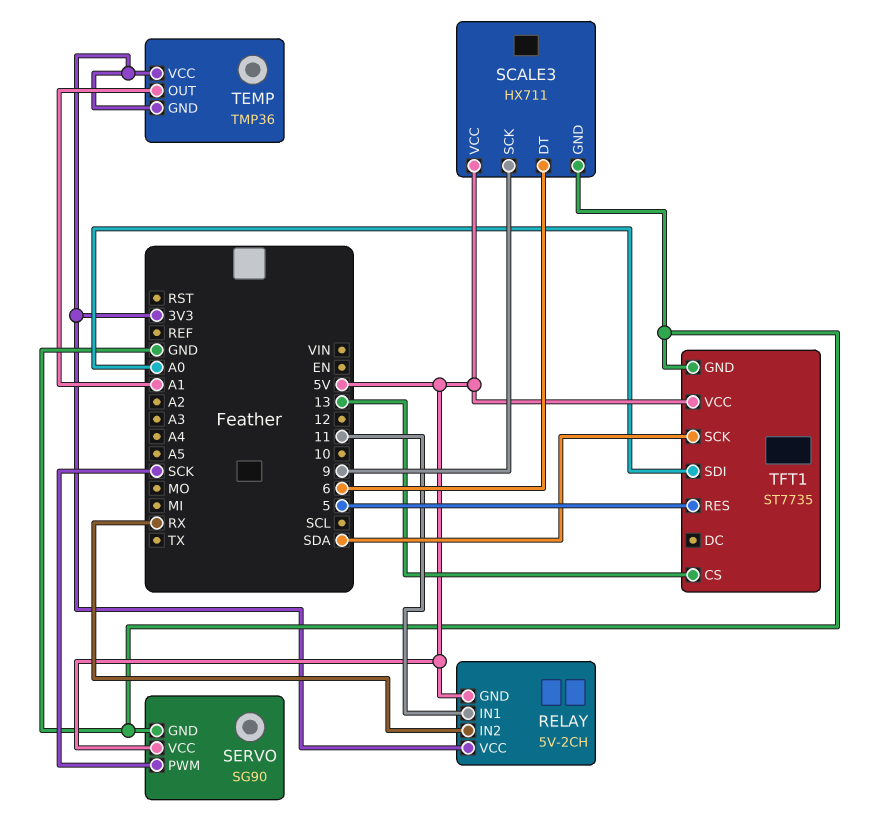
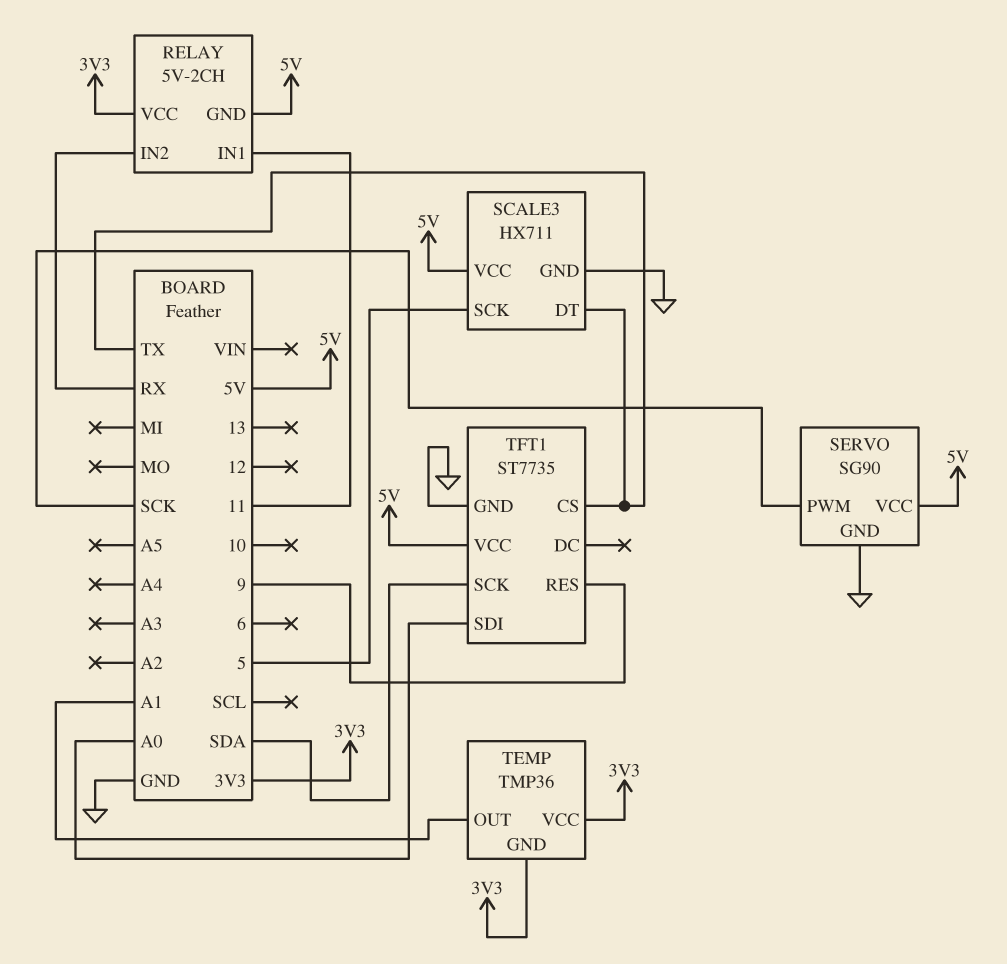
SCALE3 pin DT: 6 -> TX
SCALE3 pin SCK: 9 -> 5
TFT1 pin CS: 13 -> TX
TFT1 pin RES: 5 -> 9

